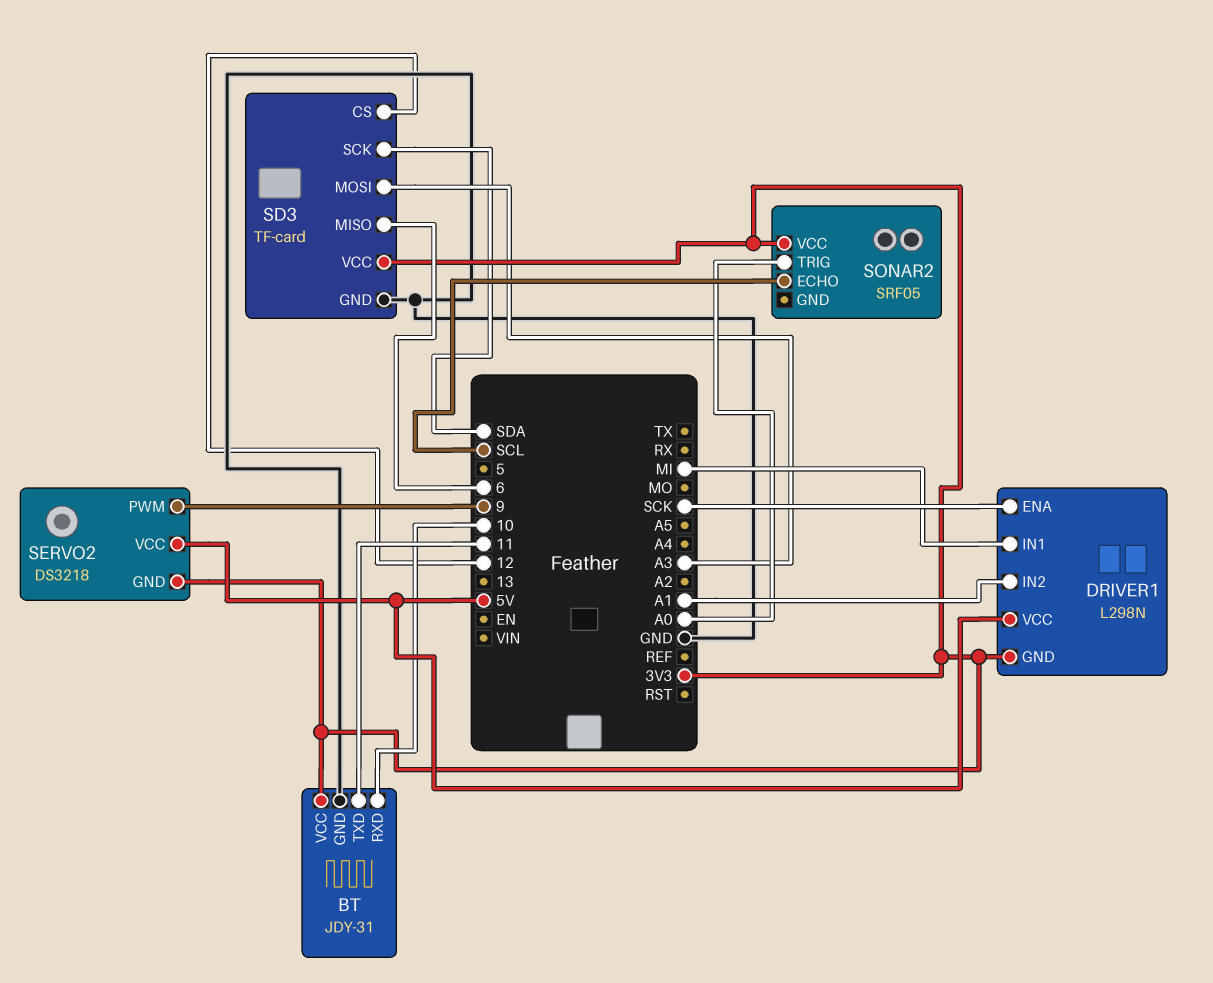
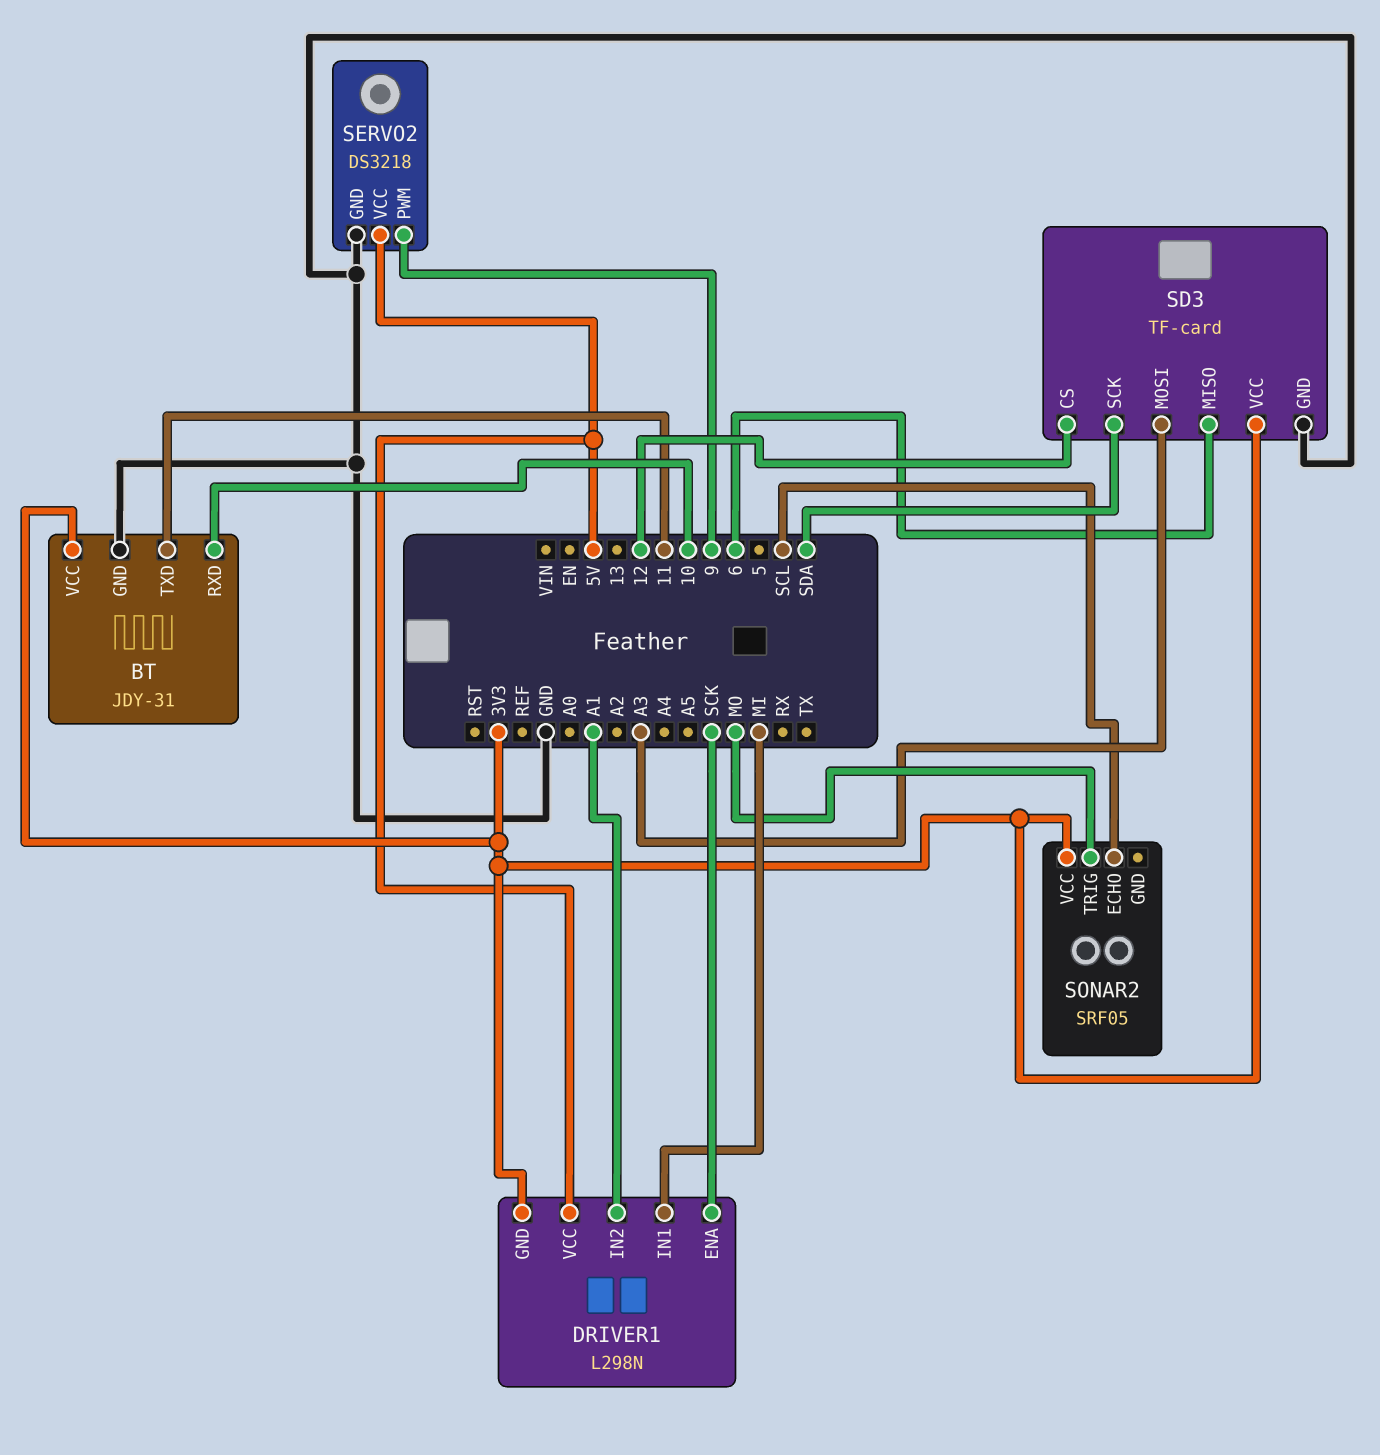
SERVO2 pin GND: 3V3 -> GND
SONAR2 pin TRIG: A0 -> MO

